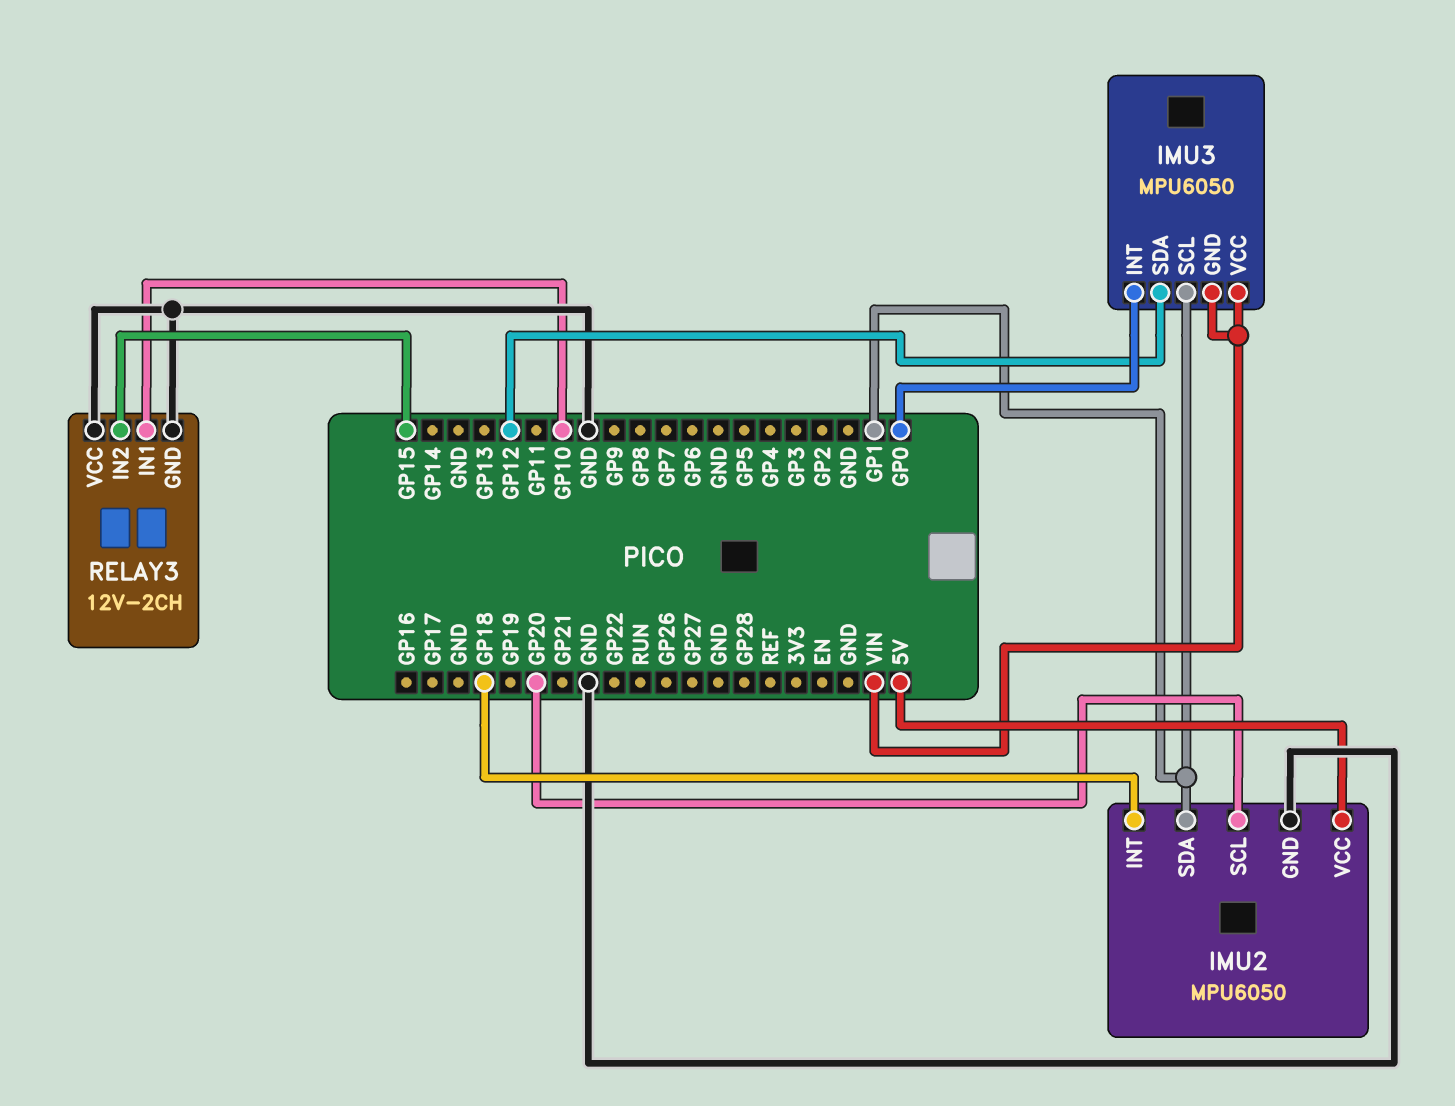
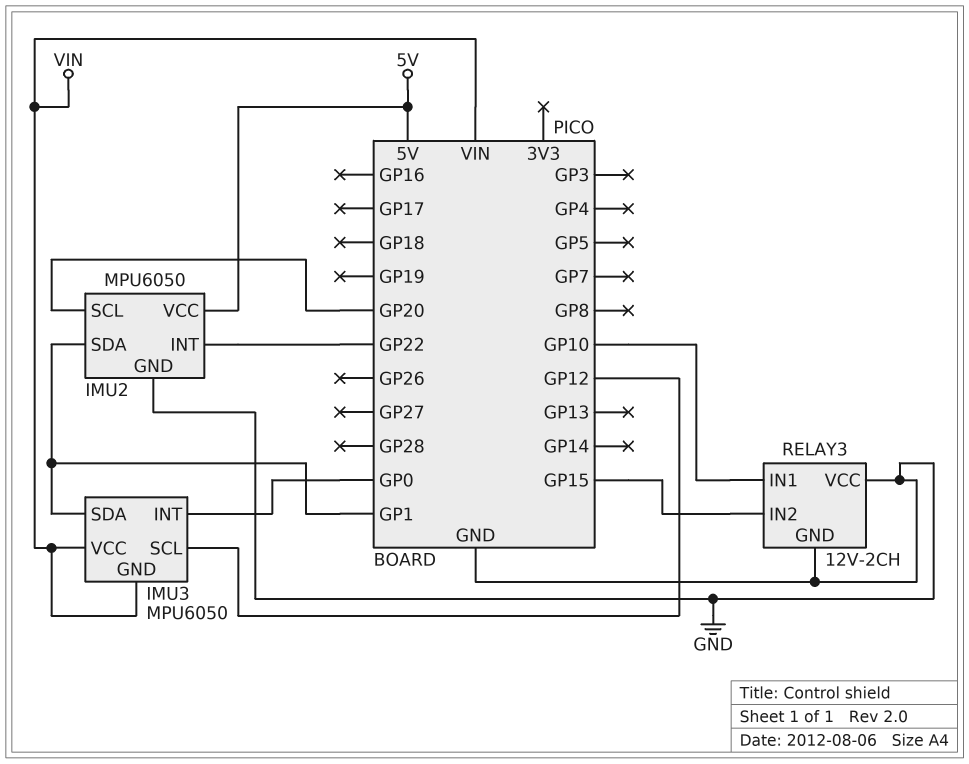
IMU2 pin INT: GP18 -> GP22
IMU3 pin SCL: GP1 -> GP12
IMU3 pin SDA: GP12 -> GP1

